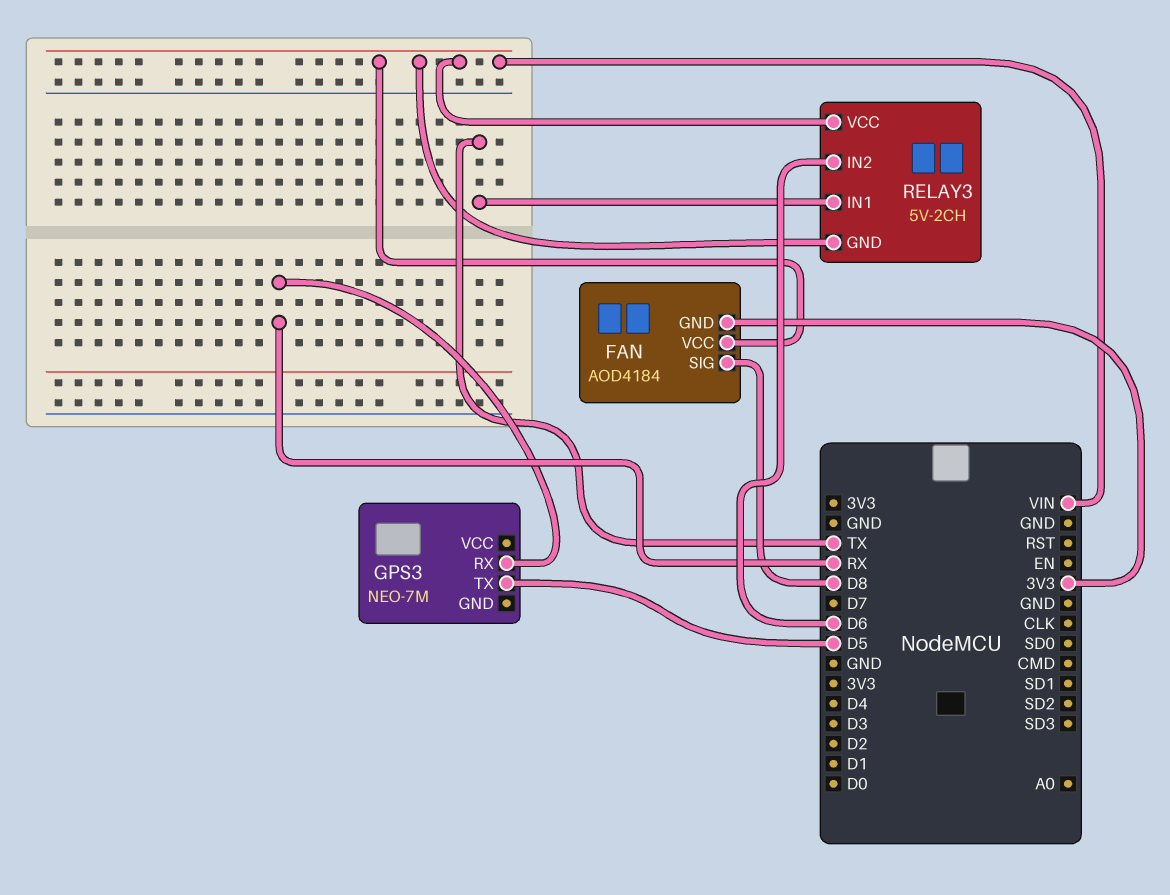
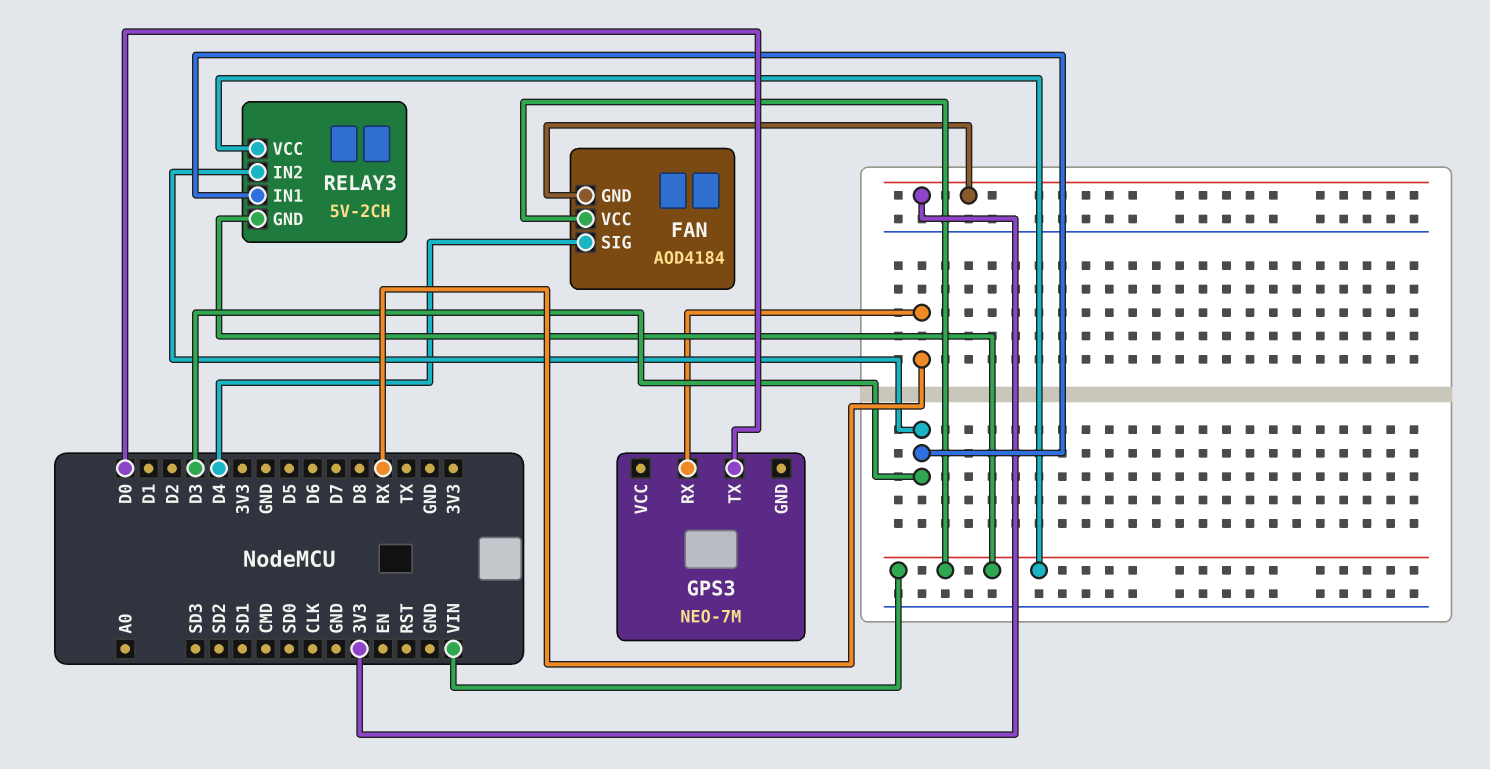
FAN pin SIG: D8 -> D4
GPS3 pin TX: D5 -> D0
RELAY3 pin IN1: TX -> D3
RELAY3 pin IN2: D6 -> D3

